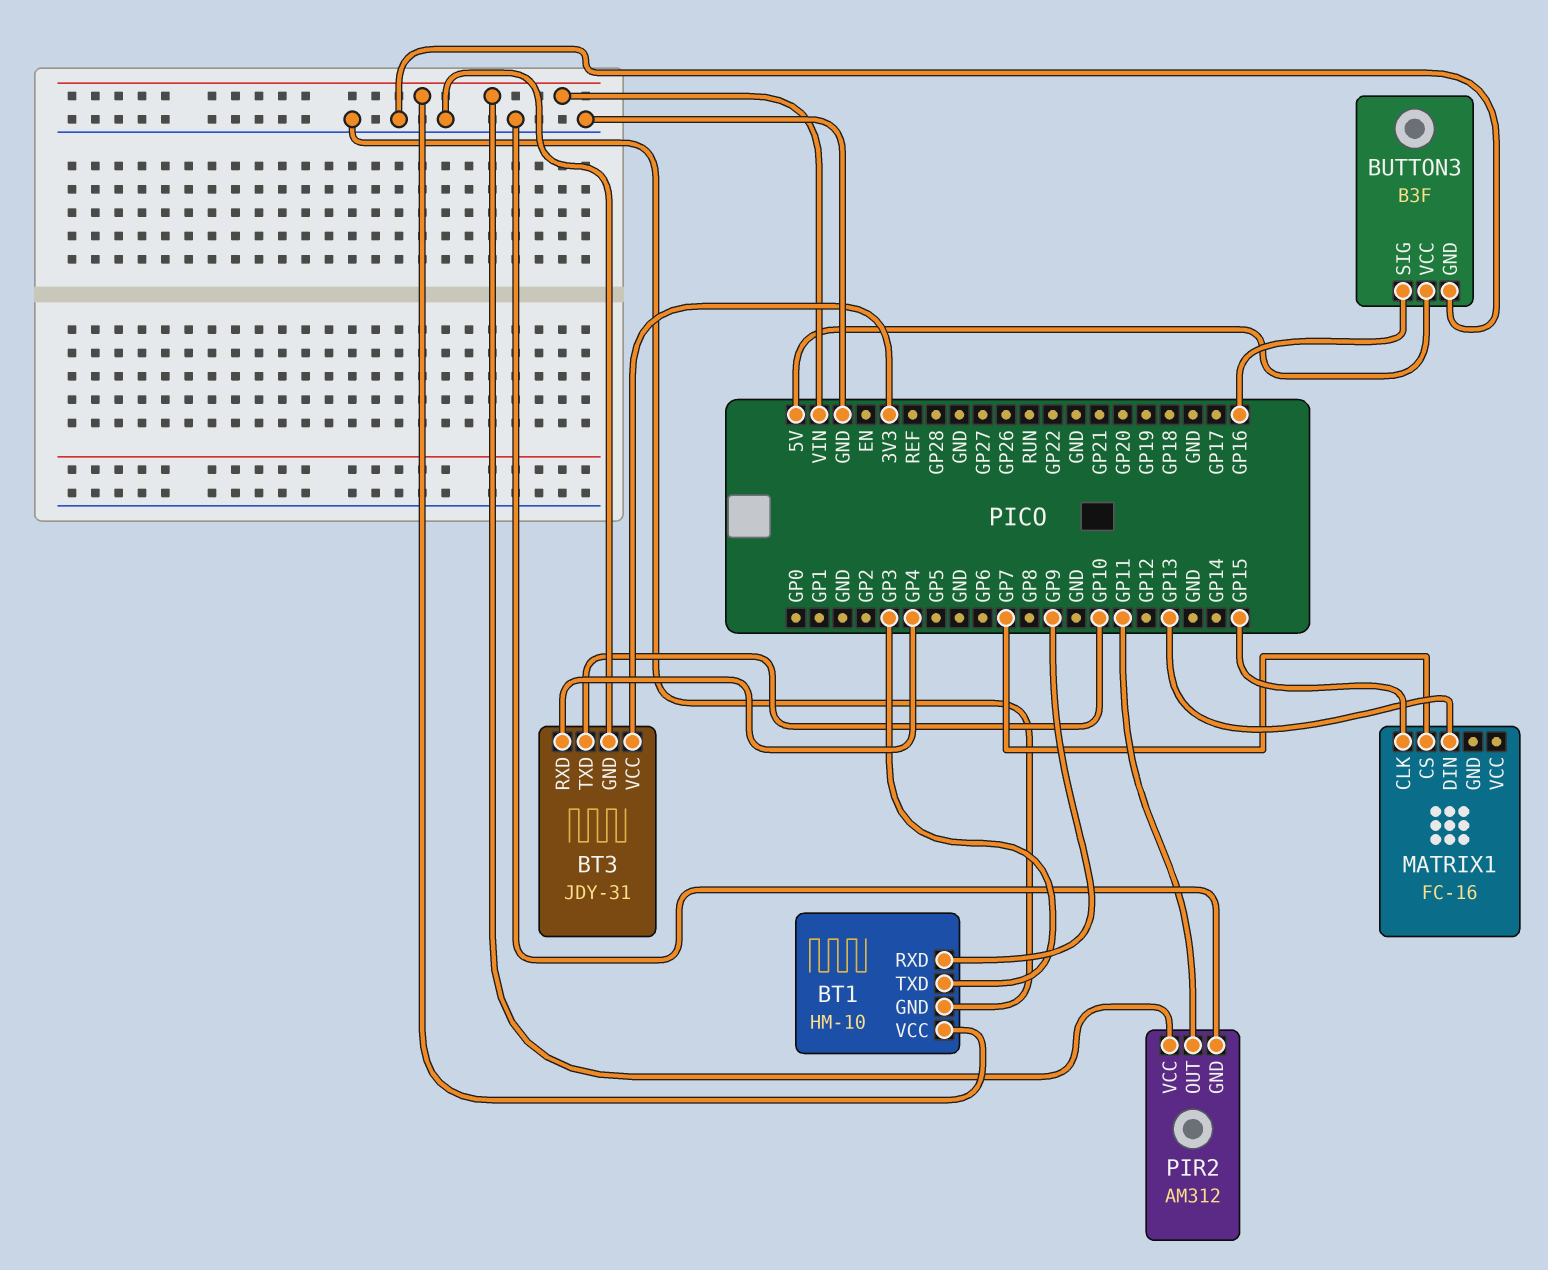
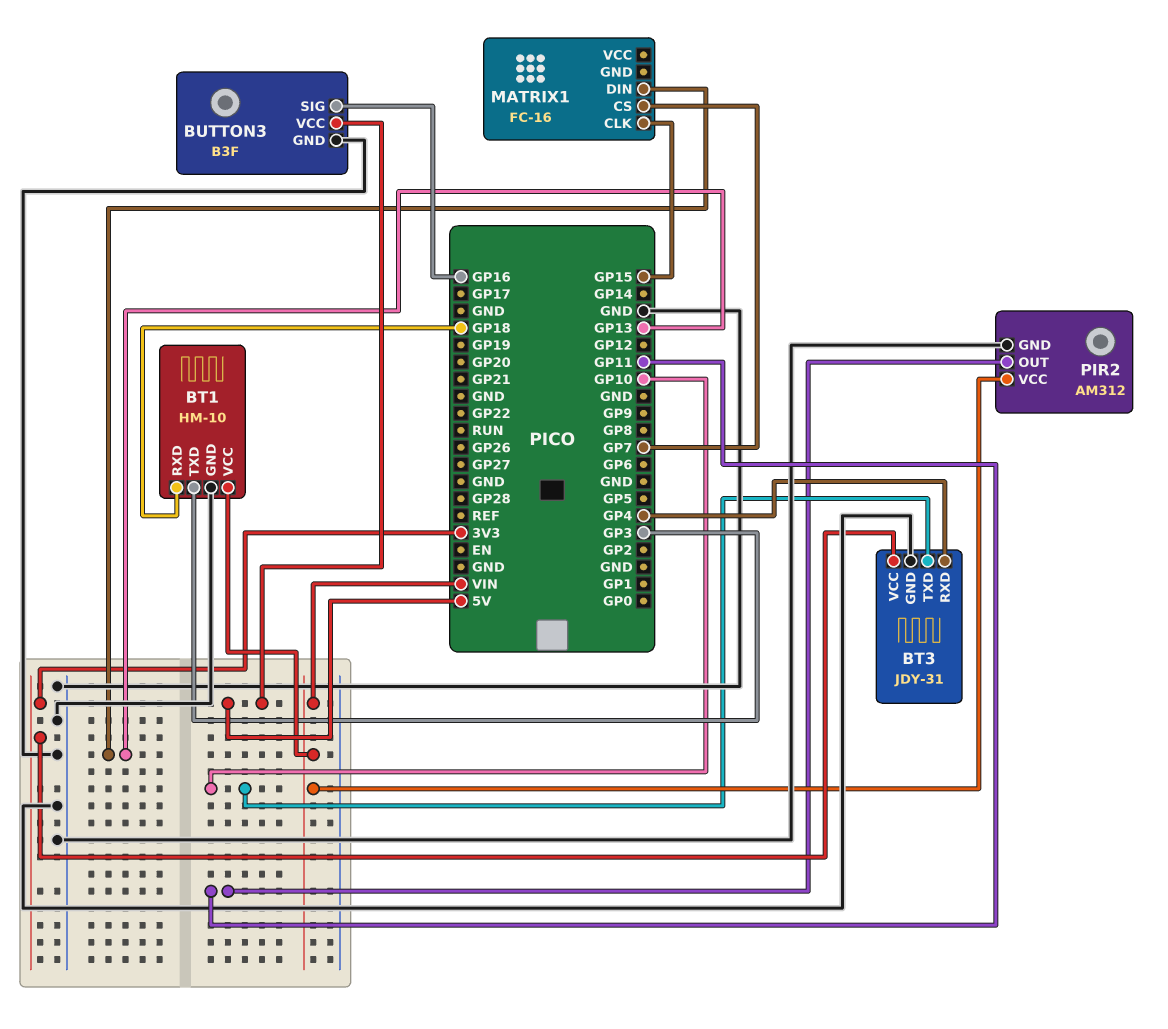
BT1 pin RXD: GP9 -> GP18

